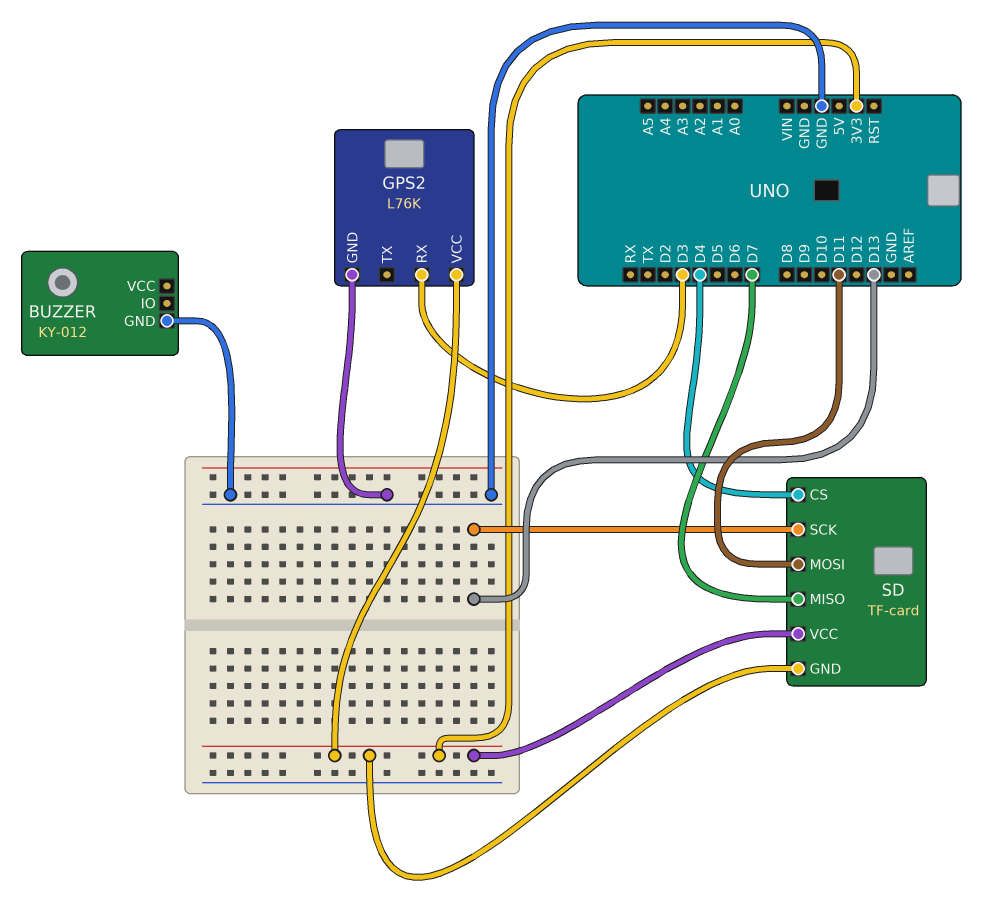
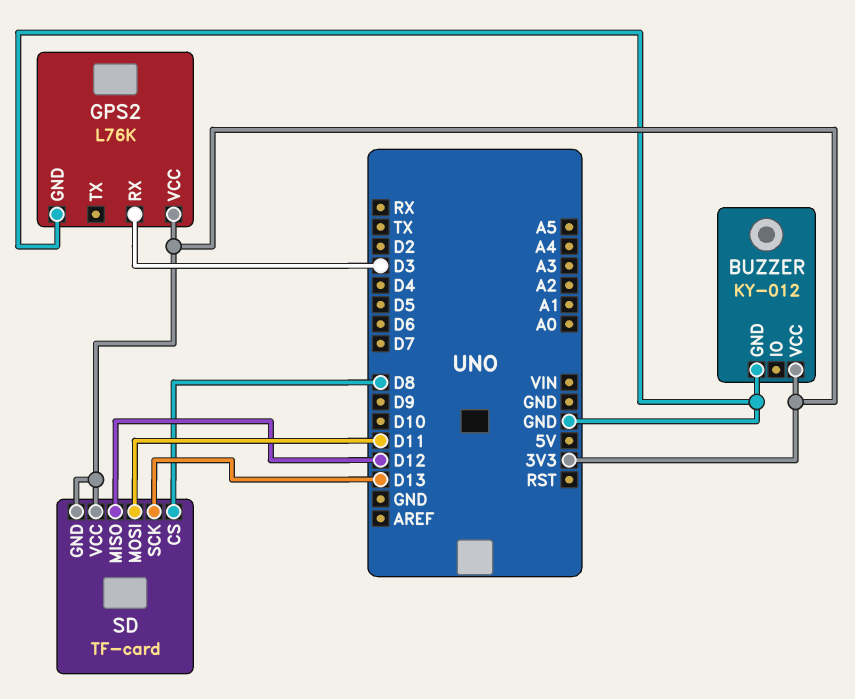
BUZZER pin VCC: none -> 3V3
SD pin CS: D4 -> D8
SD pin MISO: D7 -> D12

